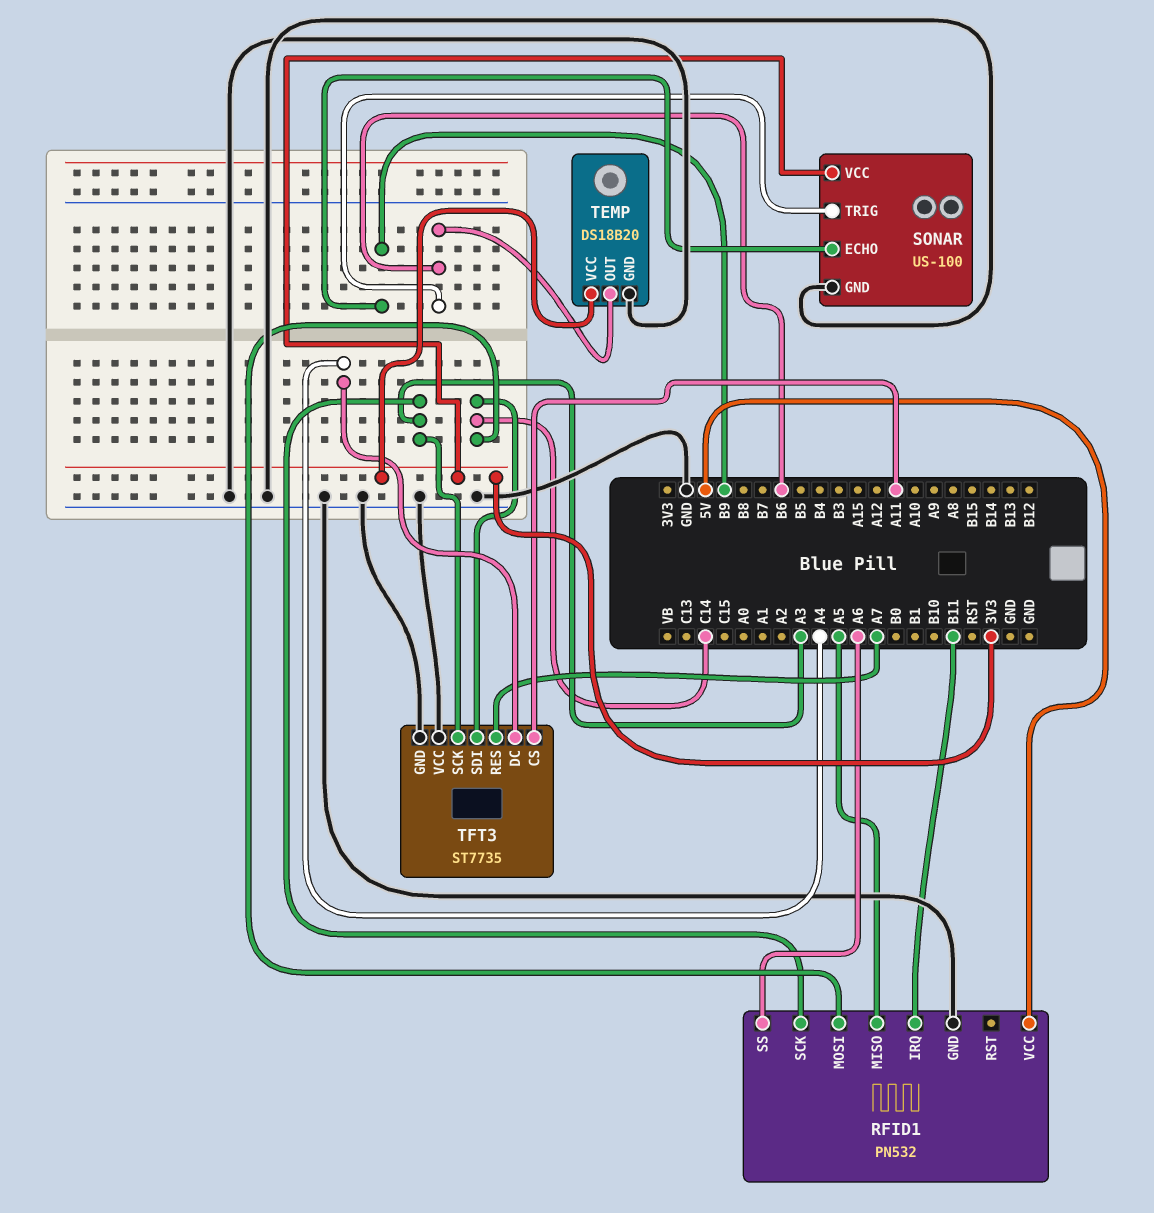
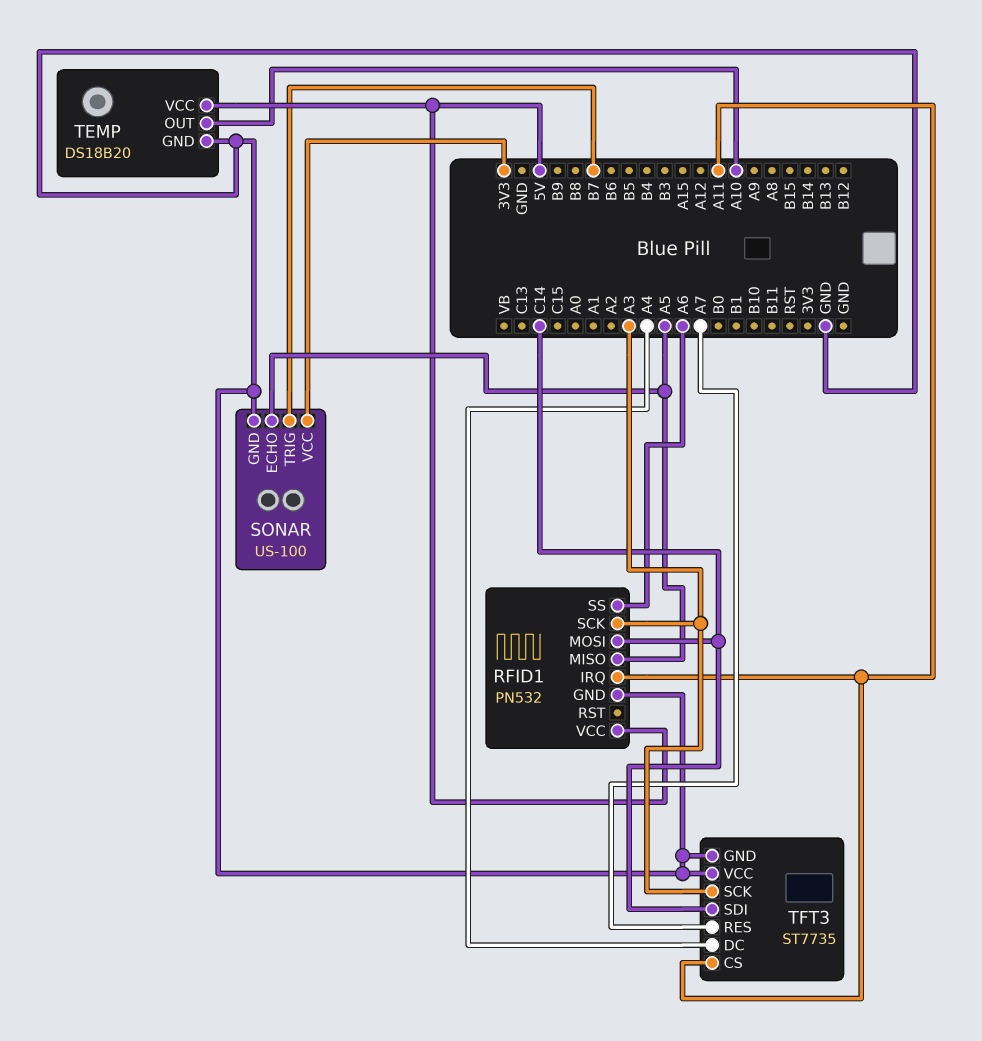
RFID1 pin IRQ: B11 -> A11
SONAR pin ECHO: B9 -> A5
SONAR pin TRIG: B6 -> B7
TEMP pin OUT: B6 -> A10
TEMP pin VCC: 3V3 -> 5V

